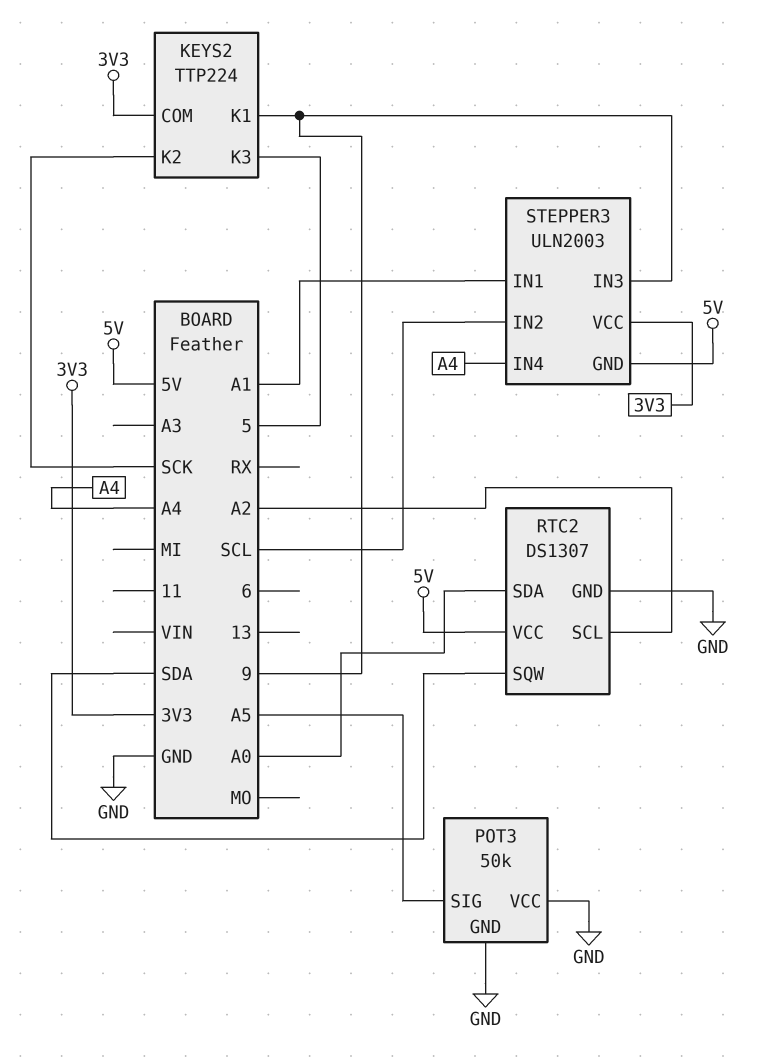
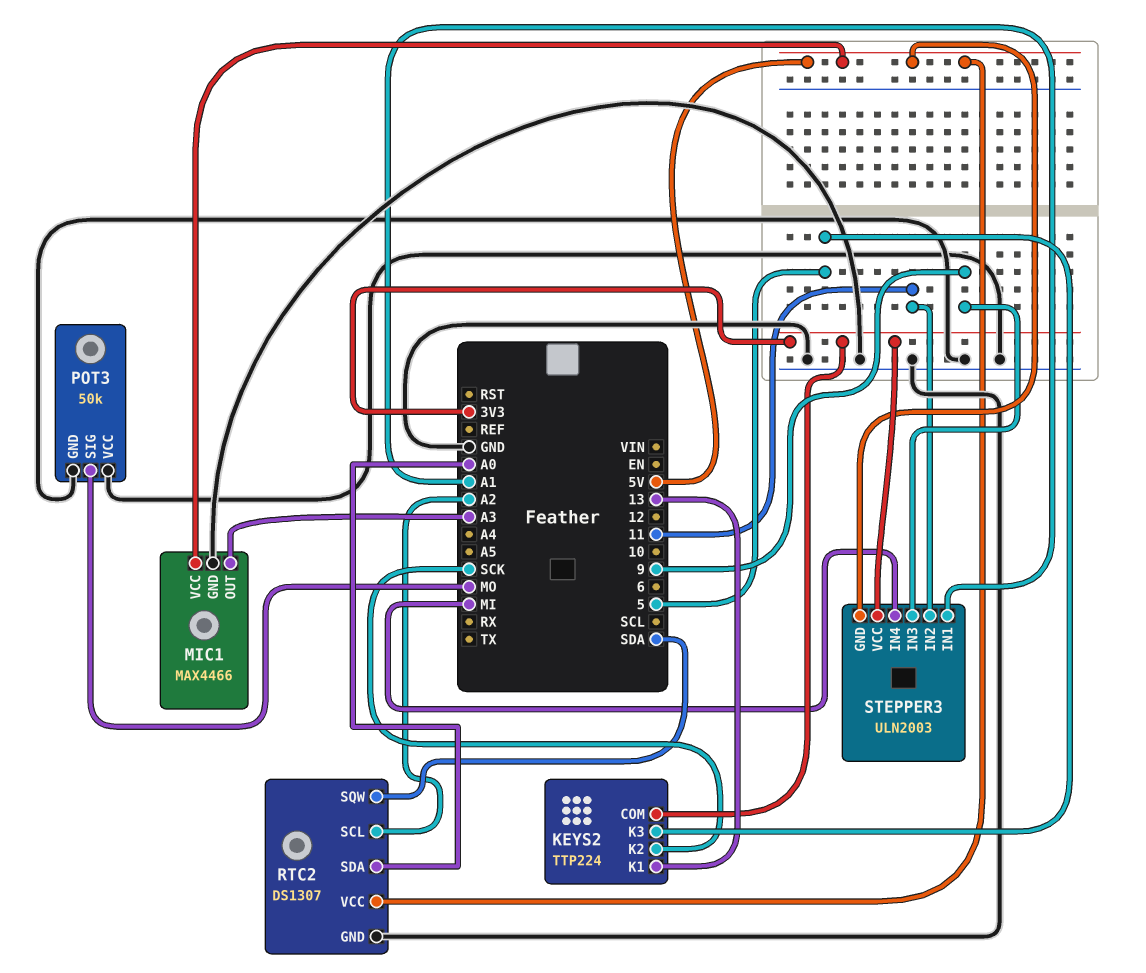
KEYS2 pin K1: 9 -> 13
MIC1: none -> MAX4466
MIC1 pin GND: none -> GND
MIC1 pin OUT: none -> A3
MIC1 pin VCC: none -> 5V
POT3 pin SIG: A5 -> MO
STEPPER3 pin IN2: SCL -> 11
STEPPER3 pin IN4: A4 -> MI

